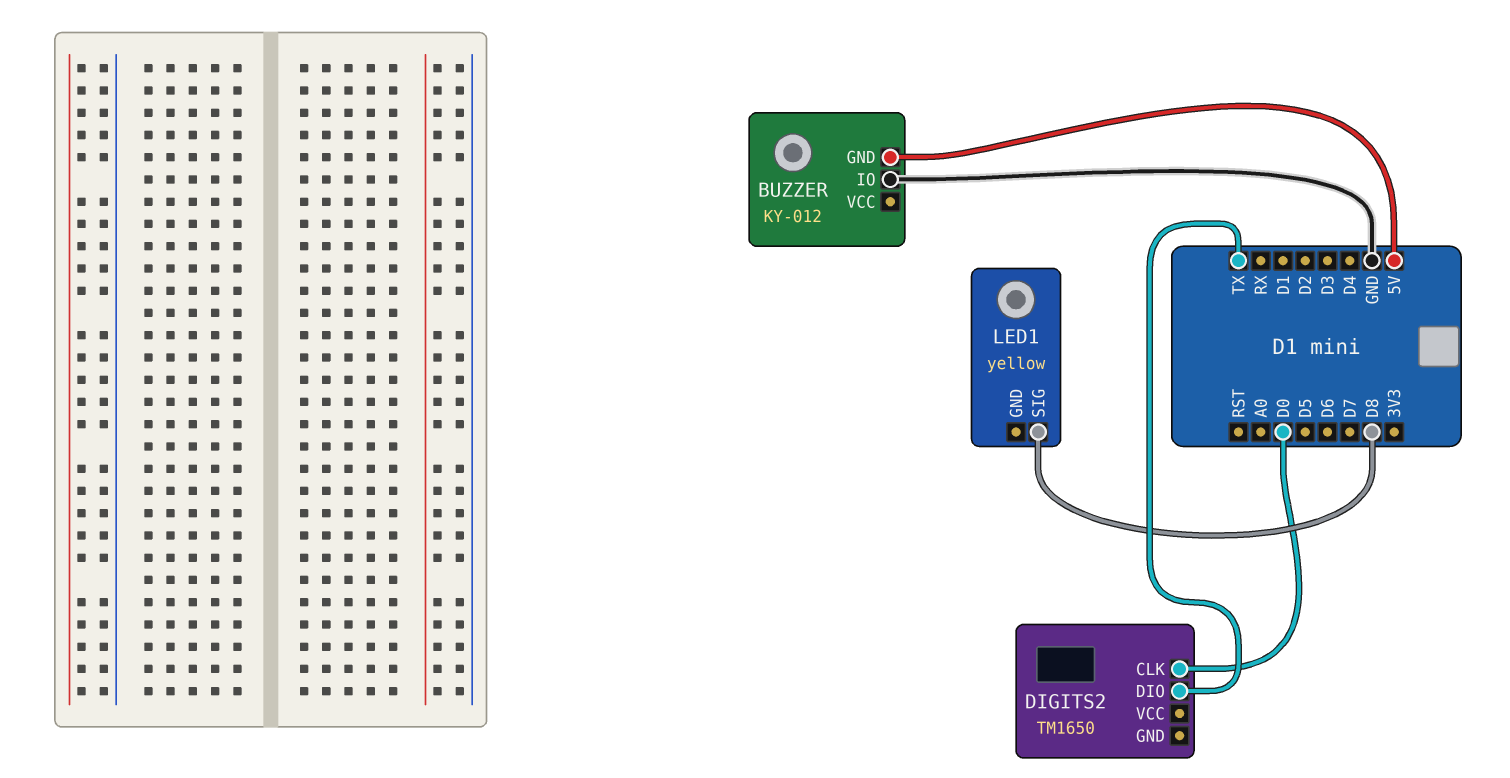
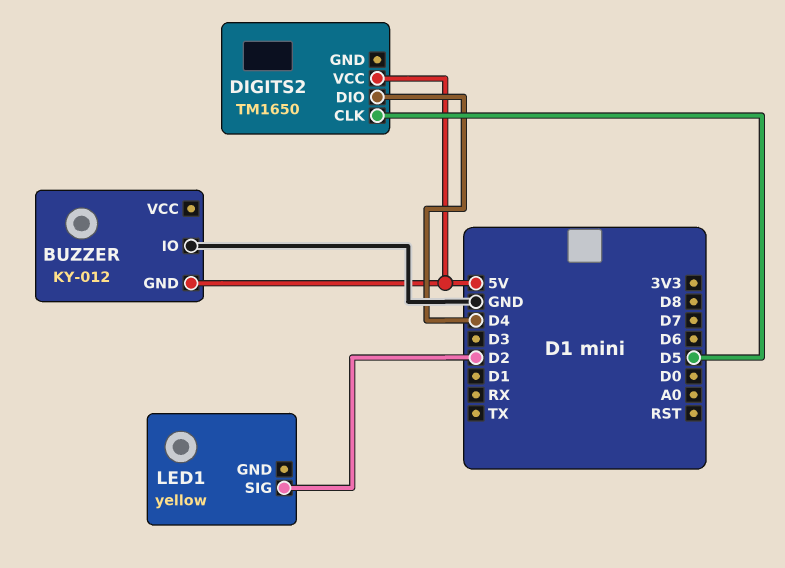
DIGITS2 pin CLK: D0 -> D5
DIGITS2 pin DIO: TX -> D4
DIGITS2 pin VCC: none -> 5V
LED1 pin SIG: D8 -> D2

